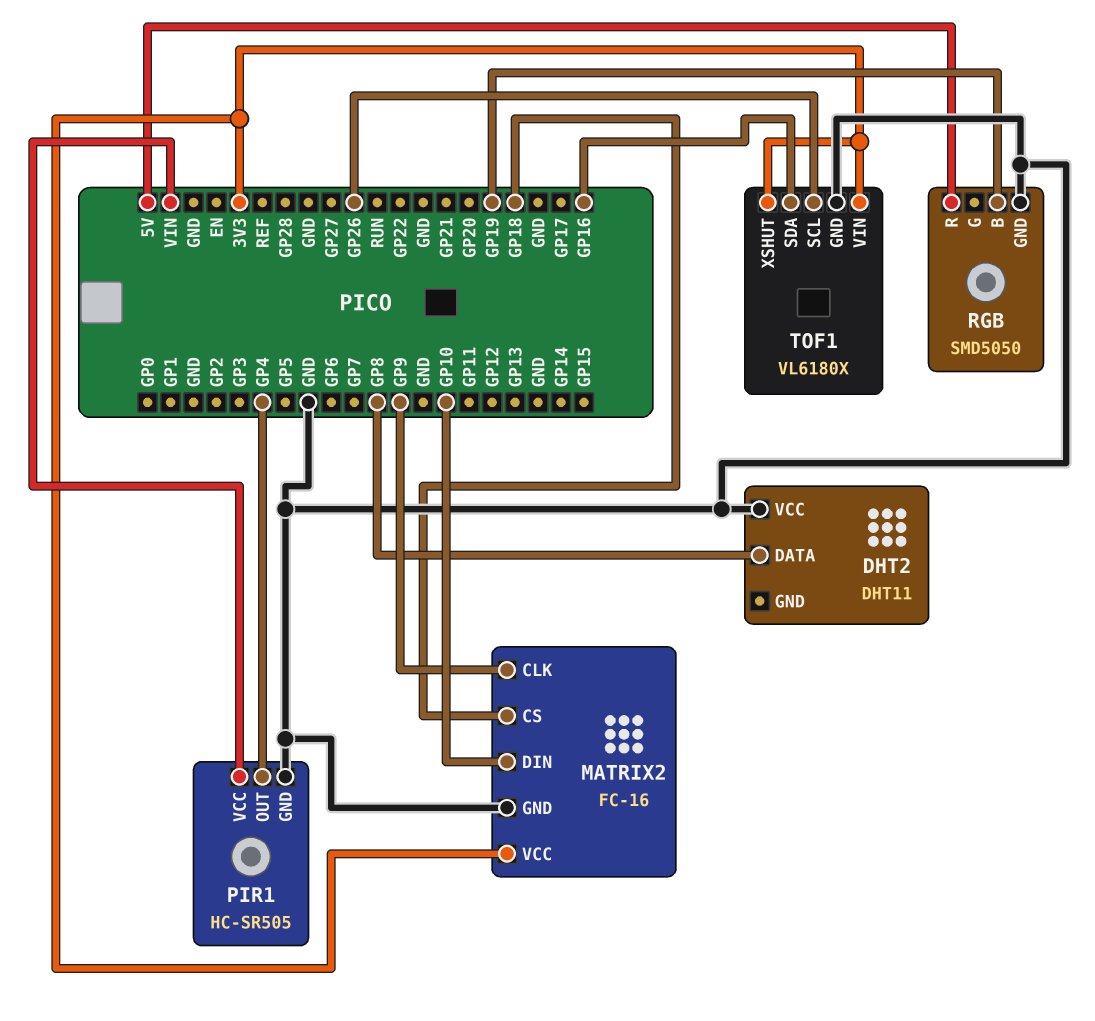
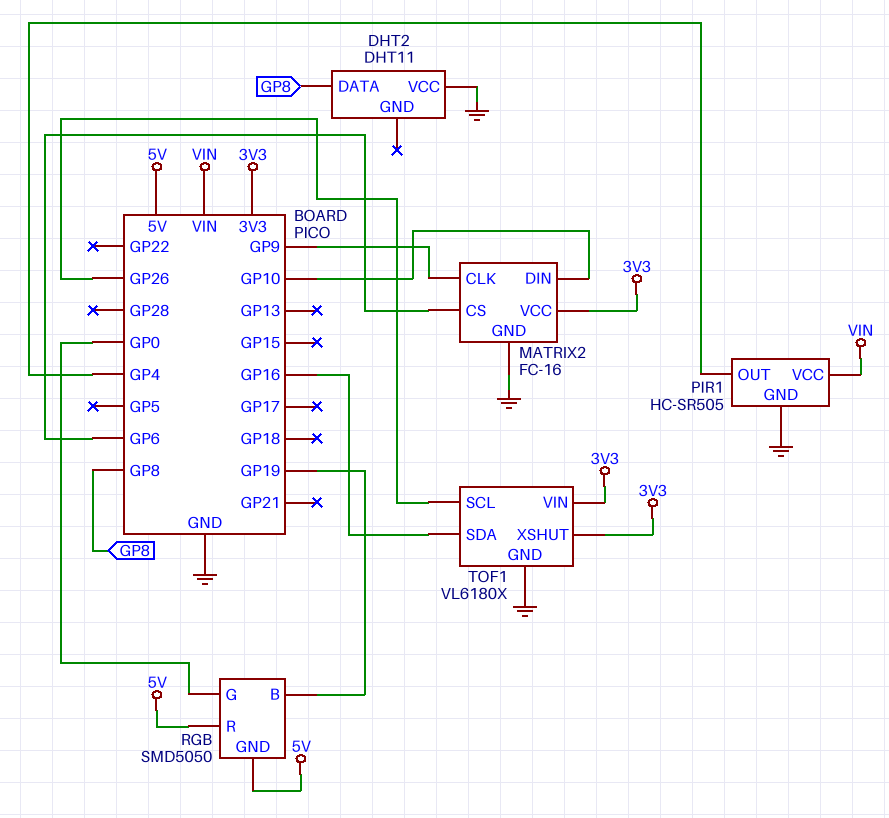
MATRIX2 pin CS: GP18 -> GP6
RGB pin G: none -> GP0
RGB pin GND: GND -> 5V

